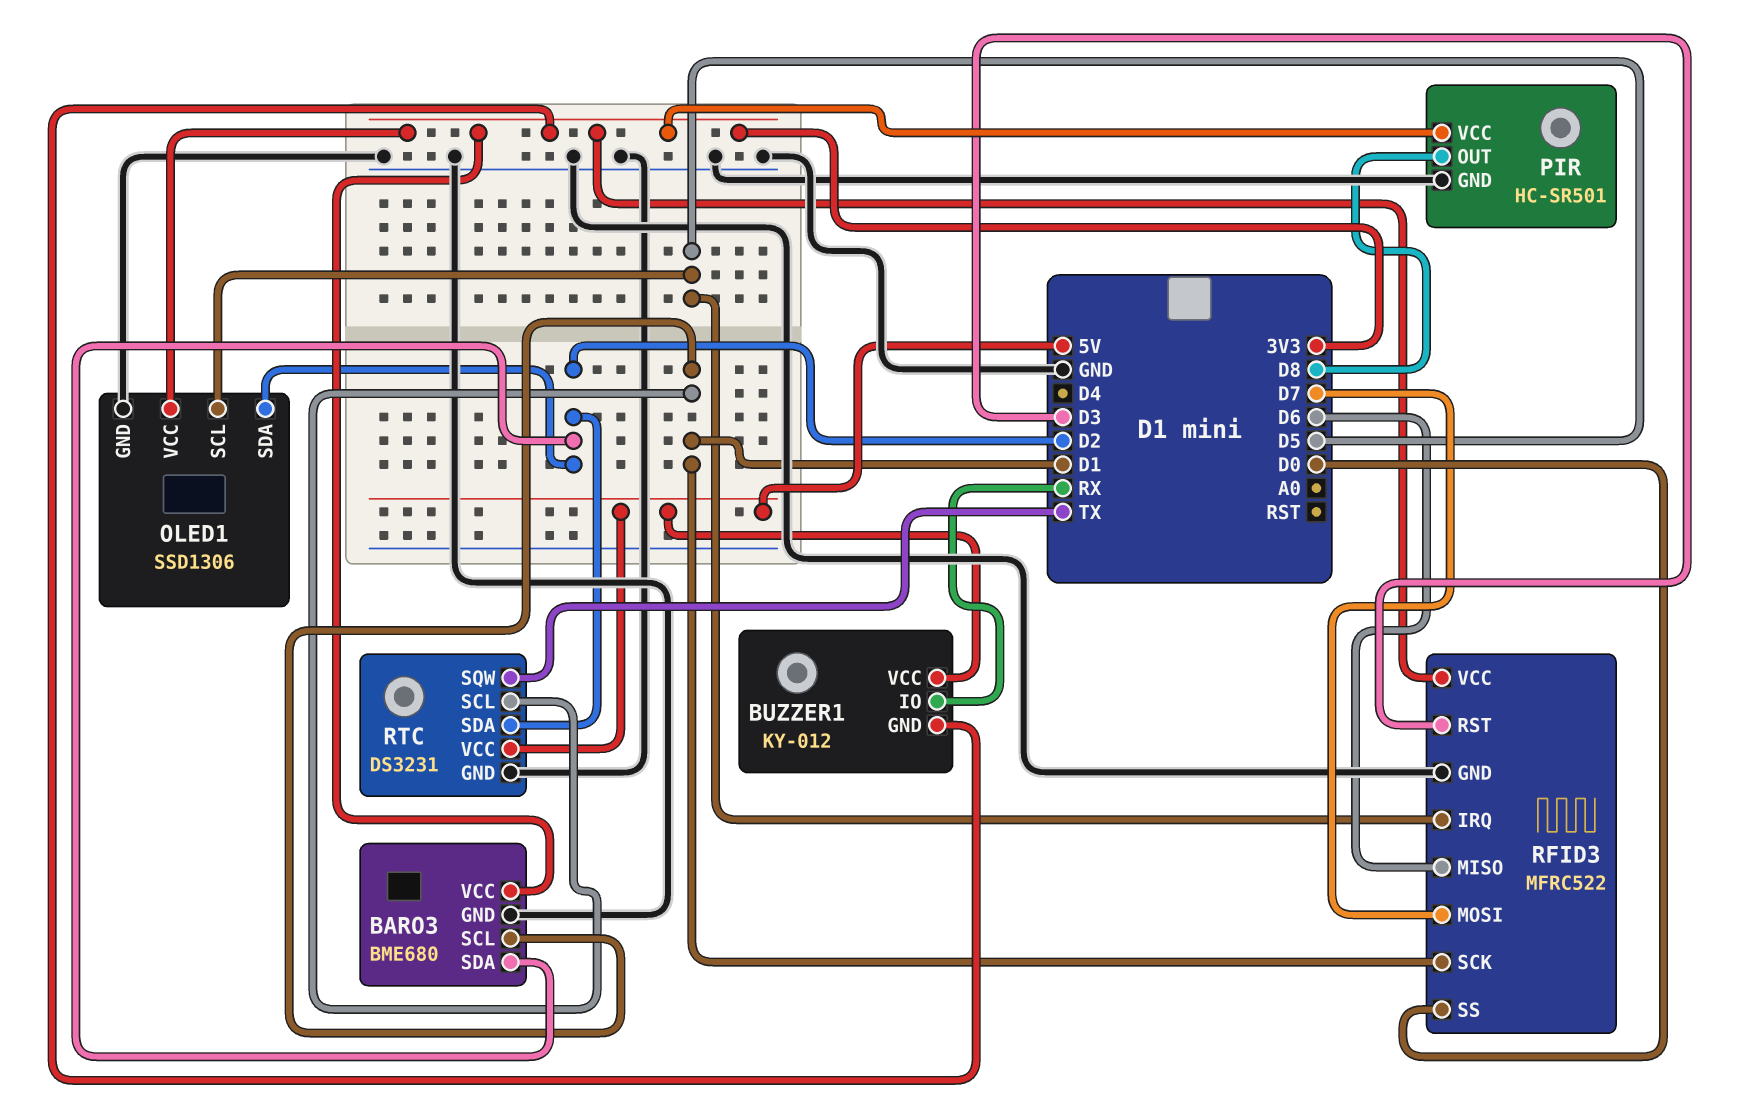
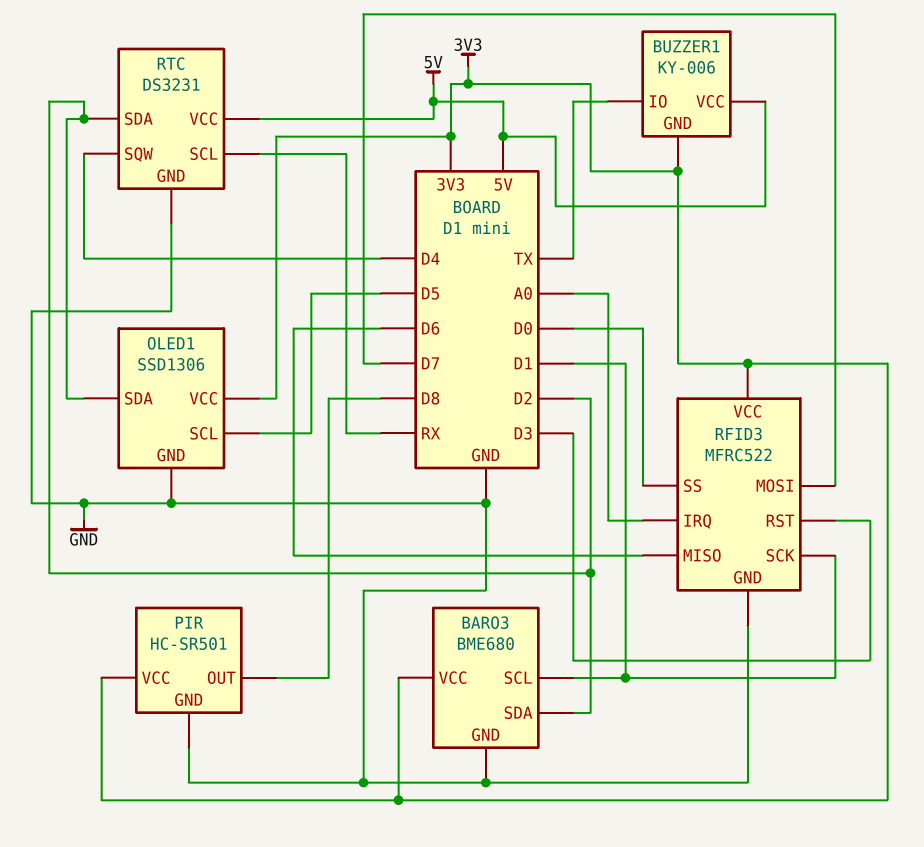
BUZZER1: KY-012 -> KY-006
BUZZER1 pin IO: RX -> TX
RFID3 pin IRQ: D5 -> A0
RTC pin SCL: D1 -> RX
RTC pin SQW: TX -> D4

